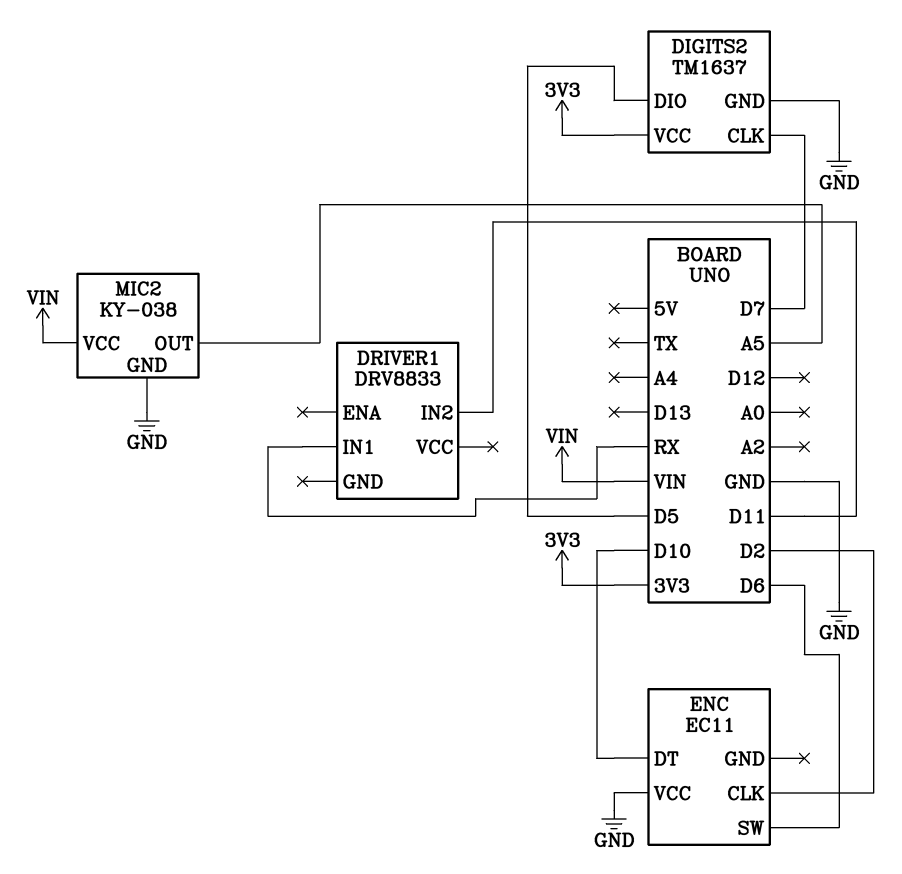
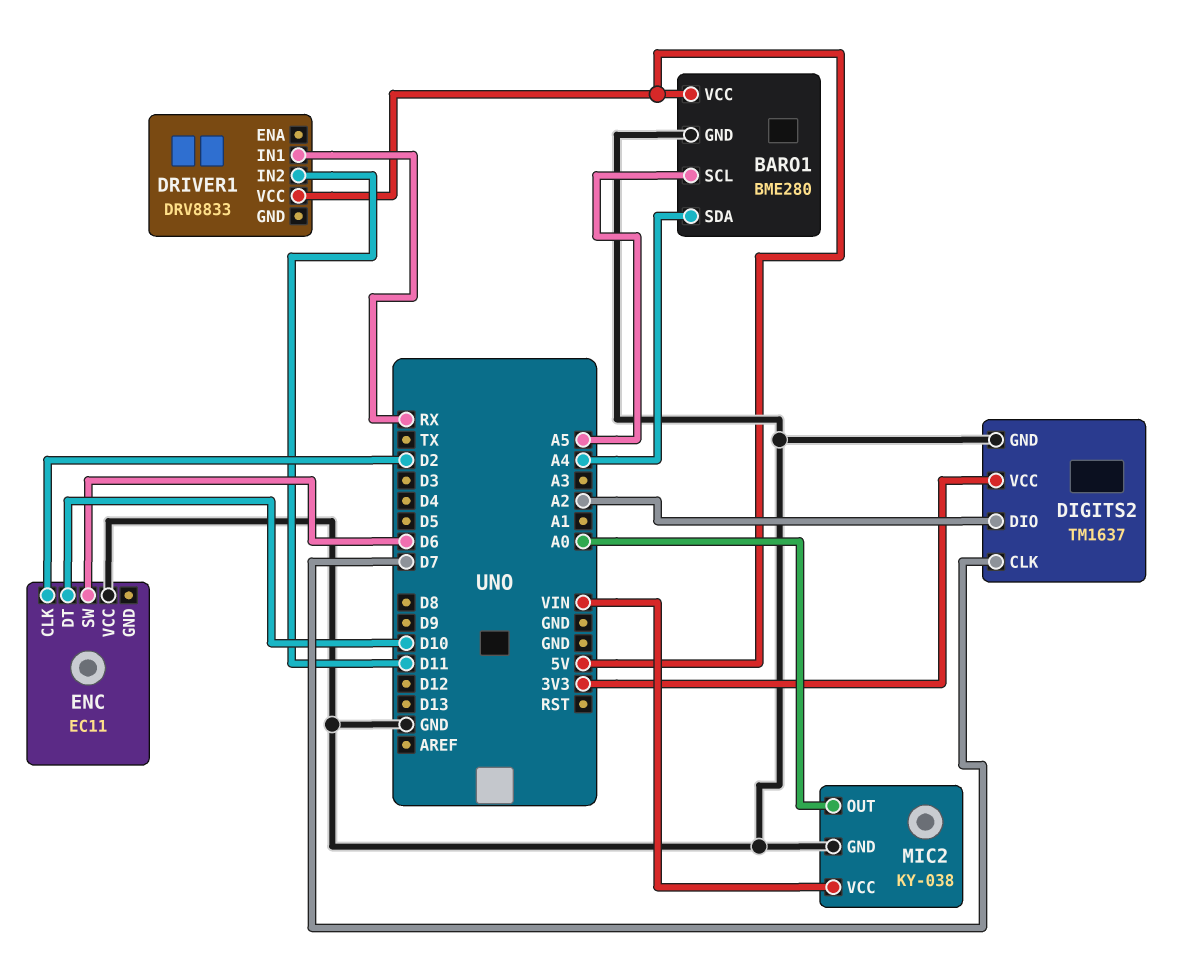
BARO1: none -> BME280
BARO1 pin GND: none -> GND
BARO1 pin SCL: none -> A5
BARO1 pin SDA: none -> A4
BARO1 pin VCC: none -> 5V
DIGITS2 pin DIO: D5 -> A2
DRIVER1 pin VCC: none -> 5V
MIC2 pin OUT: A5 -> A0

